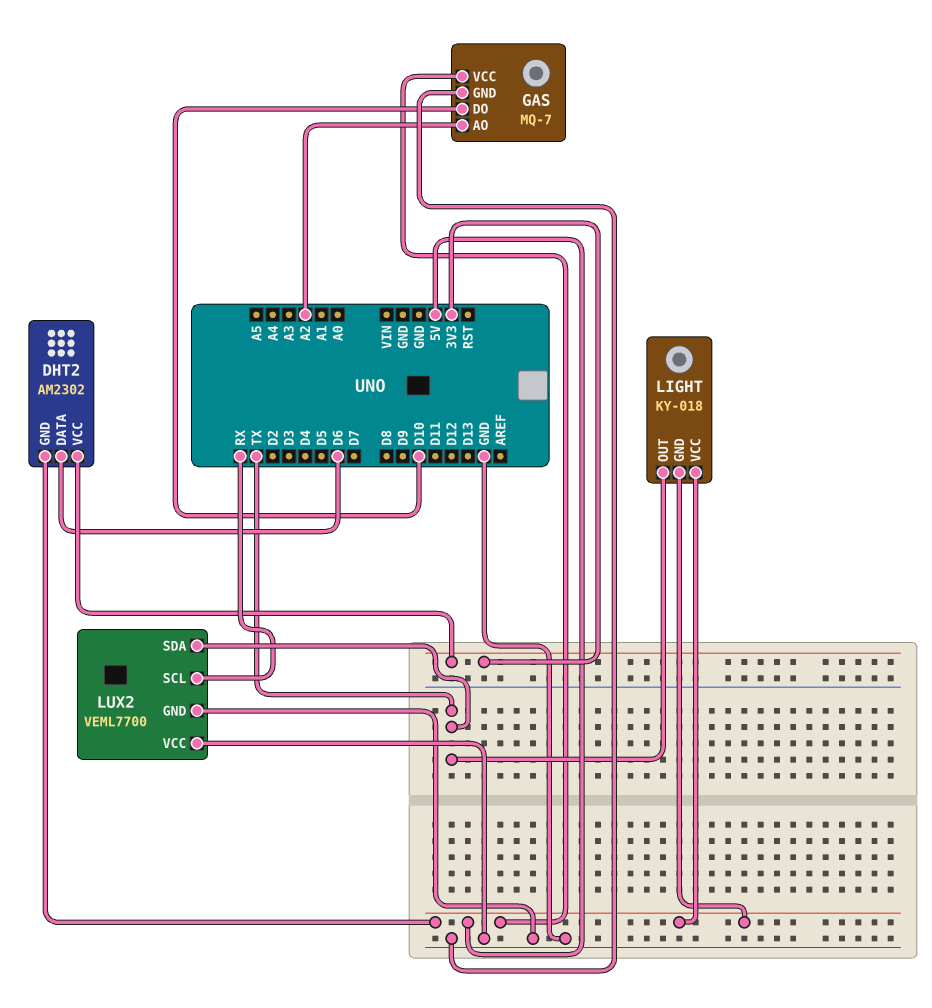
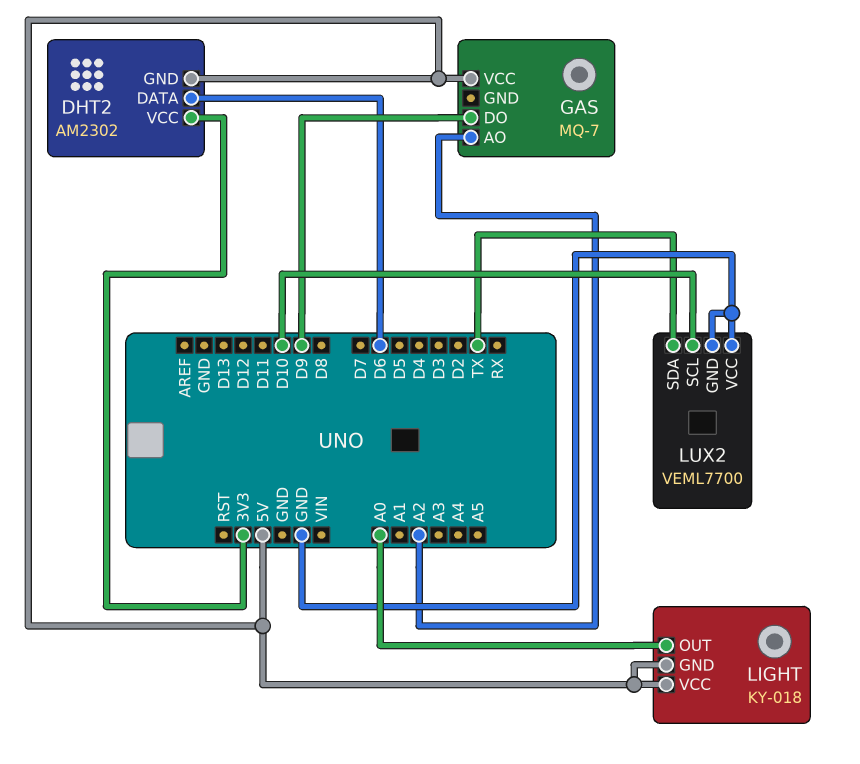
GAS pin DO: D10 -> D9
GAS pin GND: GND -> none
LIGHT pin OUT: TX -> A0
LUX2 pin SCL: RX -> D10

